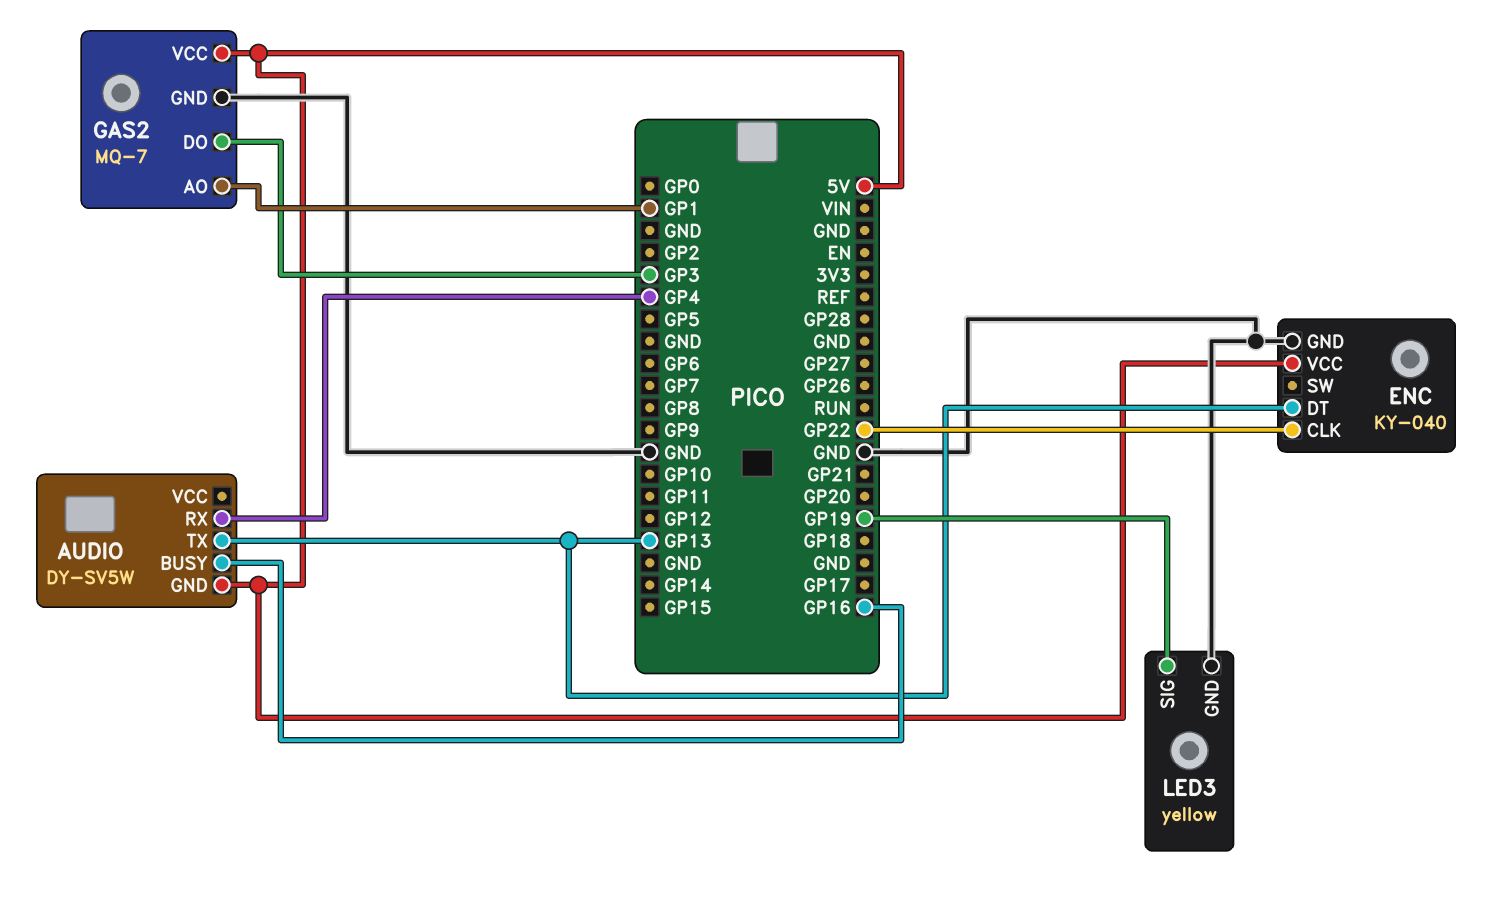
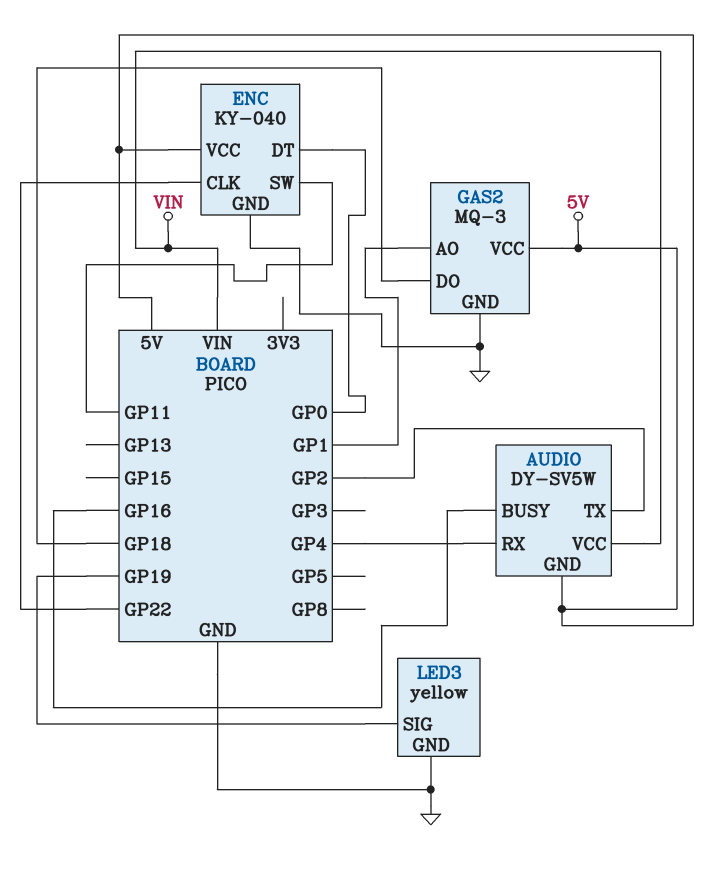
AUDIO pin TX: GP13 -> GP2
AUDIO pin VCC: none -> VIN
ENC pin DT: GP13 -> GP0
ENC pin SW: none -> GP11
GAS2: MQ-7 -> MQ-3
GAS2 pin DO: GP3 -> GP18

